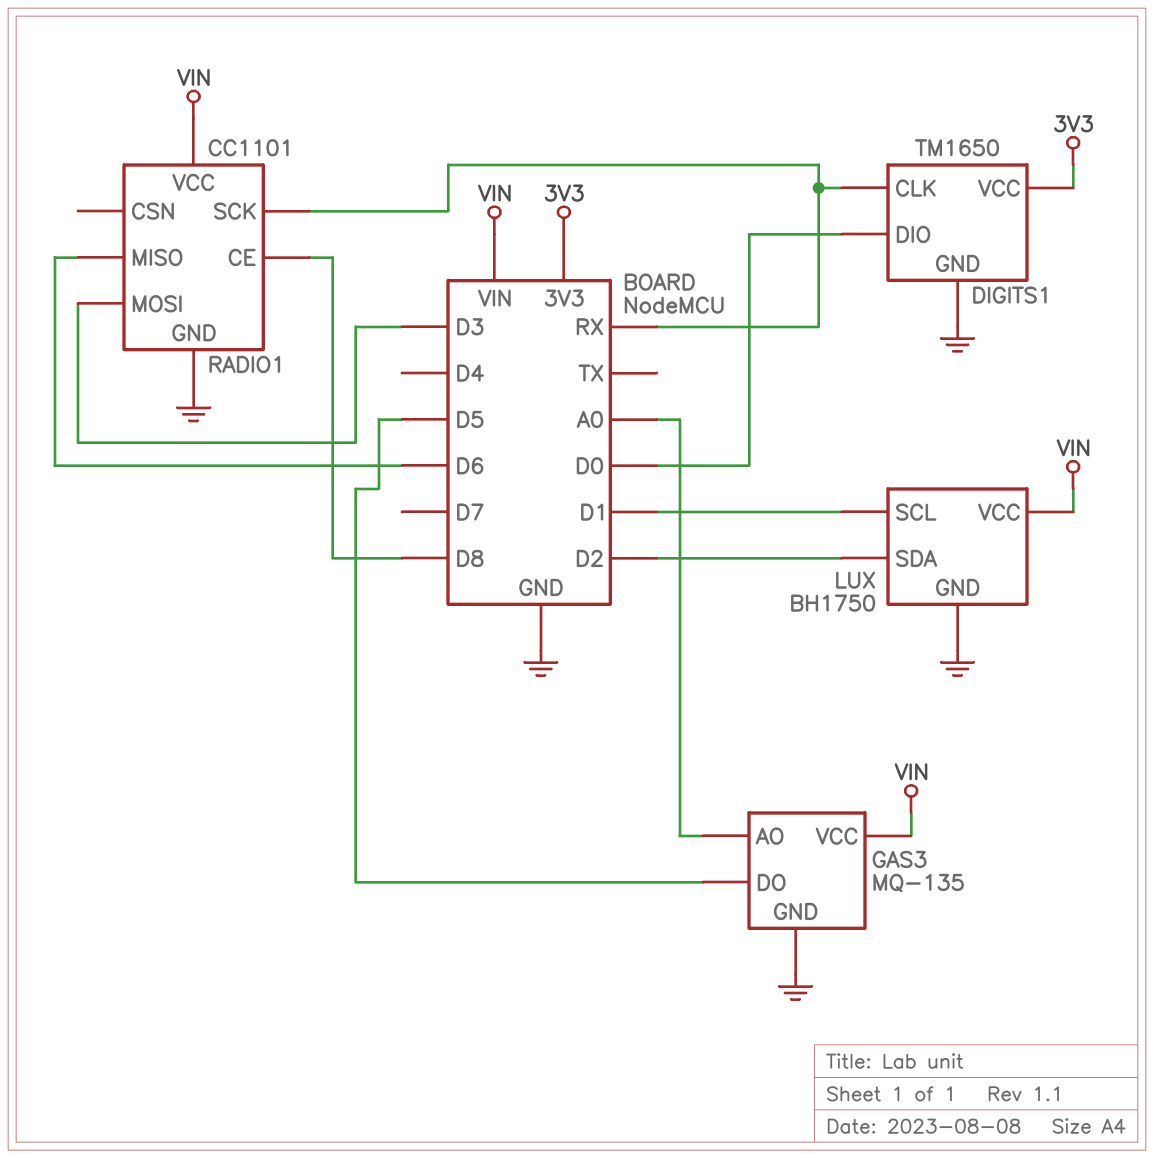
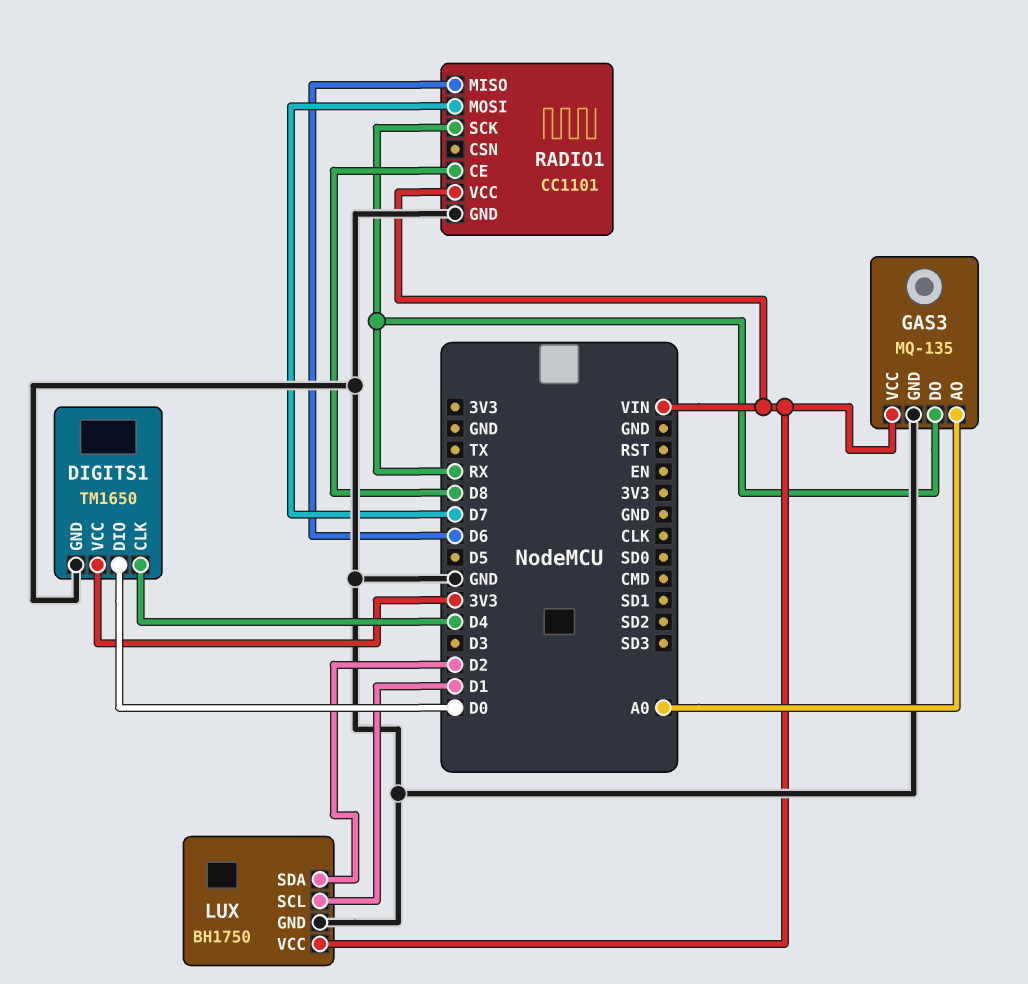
DIGITS1 pin CLK: RX -> D4
GAS3 pin DO: D5 -> RX
RADIO1 pin MOSI: D3 -> D7

